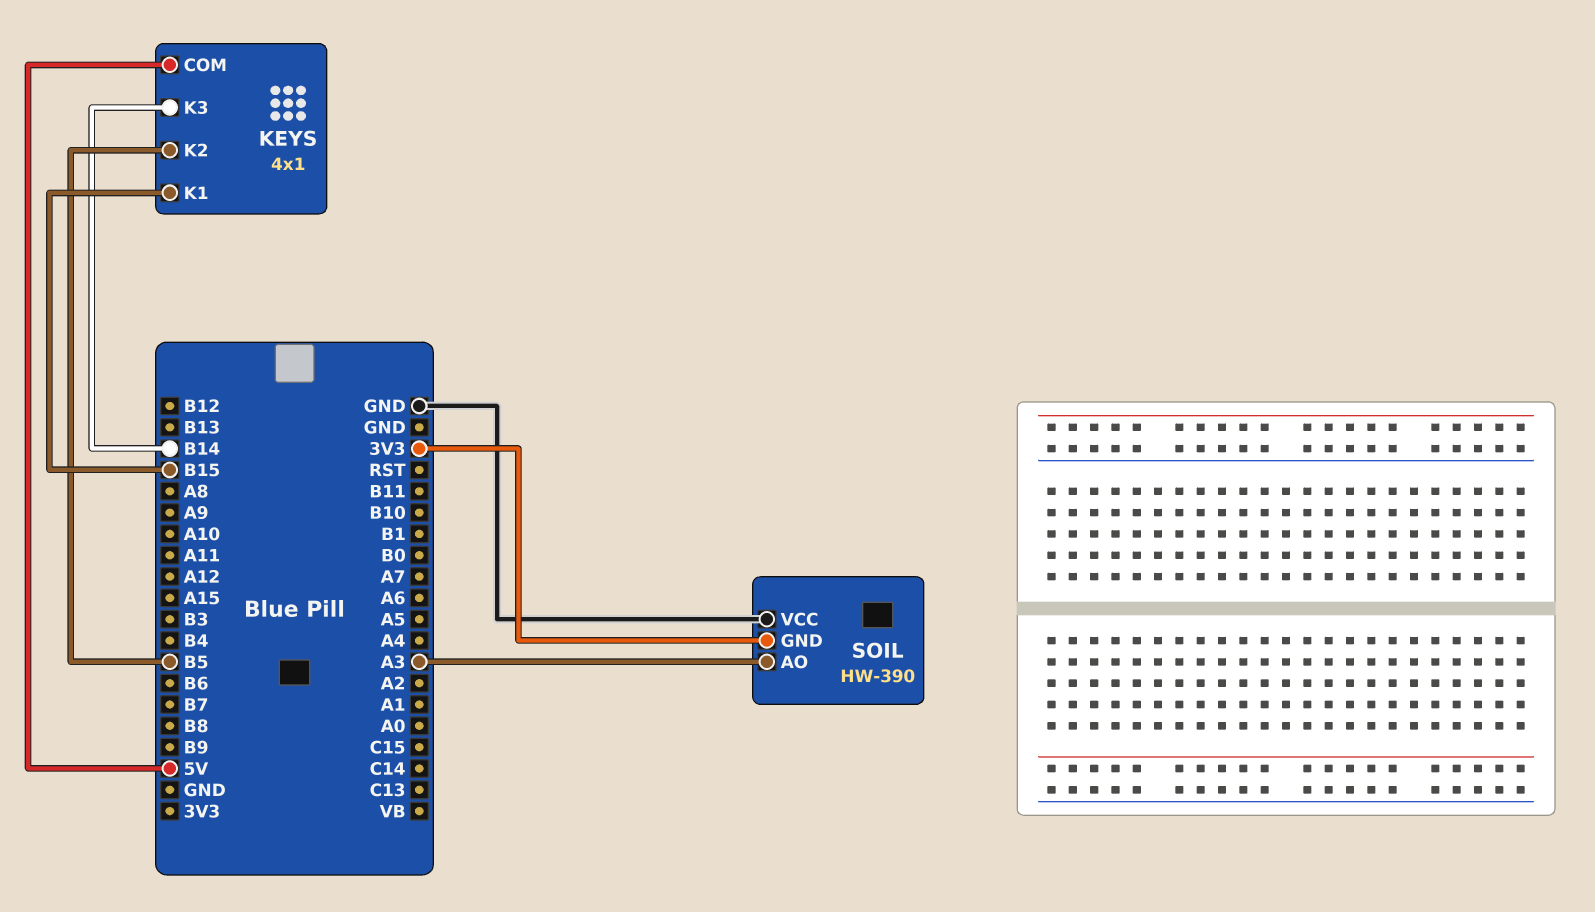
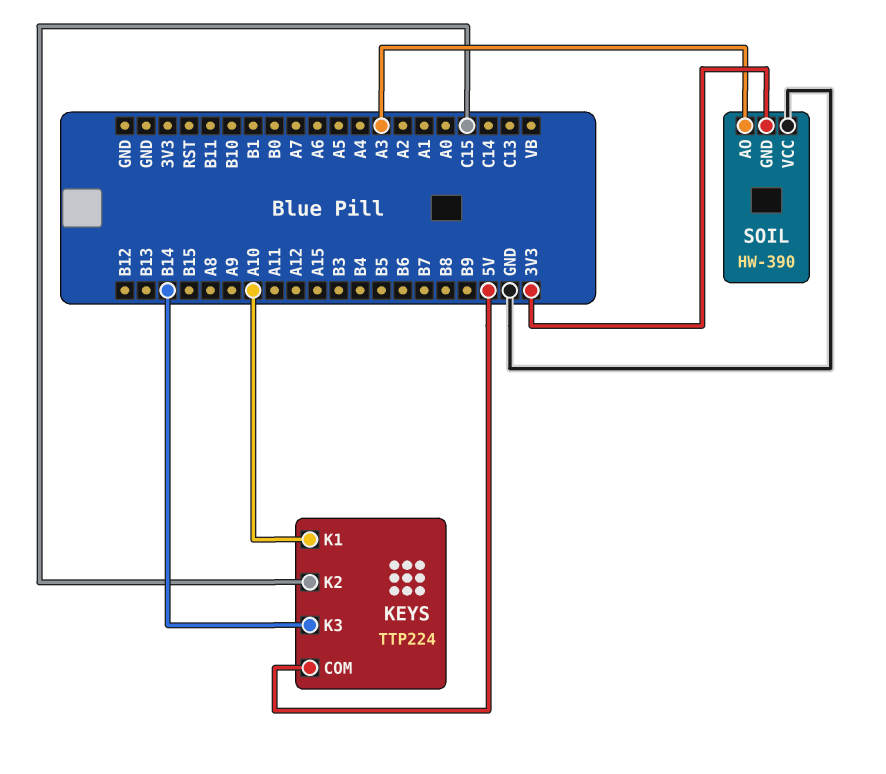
KEYS: 4x1 -> TTP224
KEYS pin K1: B15 -> A10
KEYS pin K2: B5 -> C15

